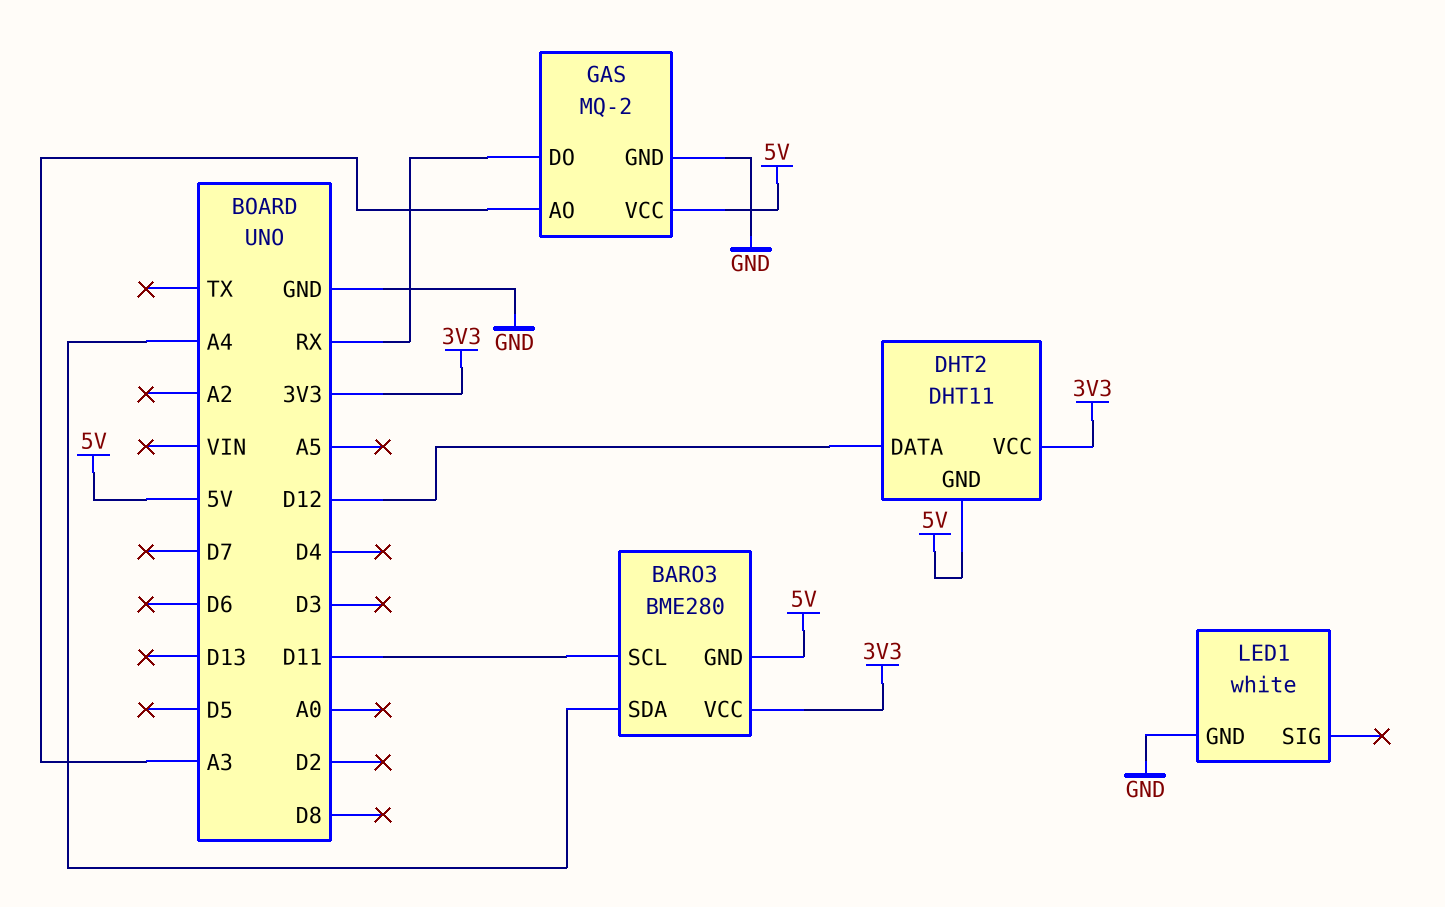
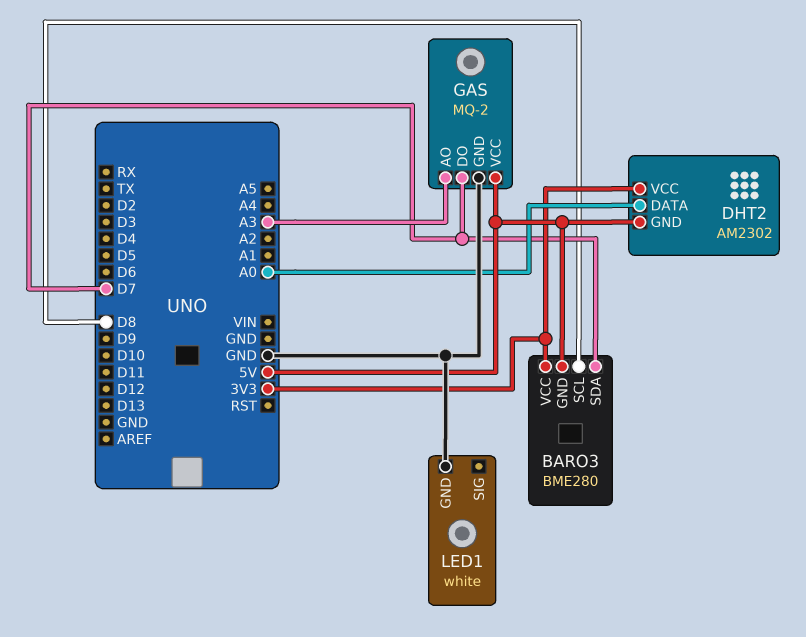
BARO3 pin SCL: D11 -> D8
BARO3 pin SDA: A4 -> D7
DHT2: DHT11 -> AM2302
DHT2 pin DATA: D12 -> A0
GAS pin DO: RX -> D7

